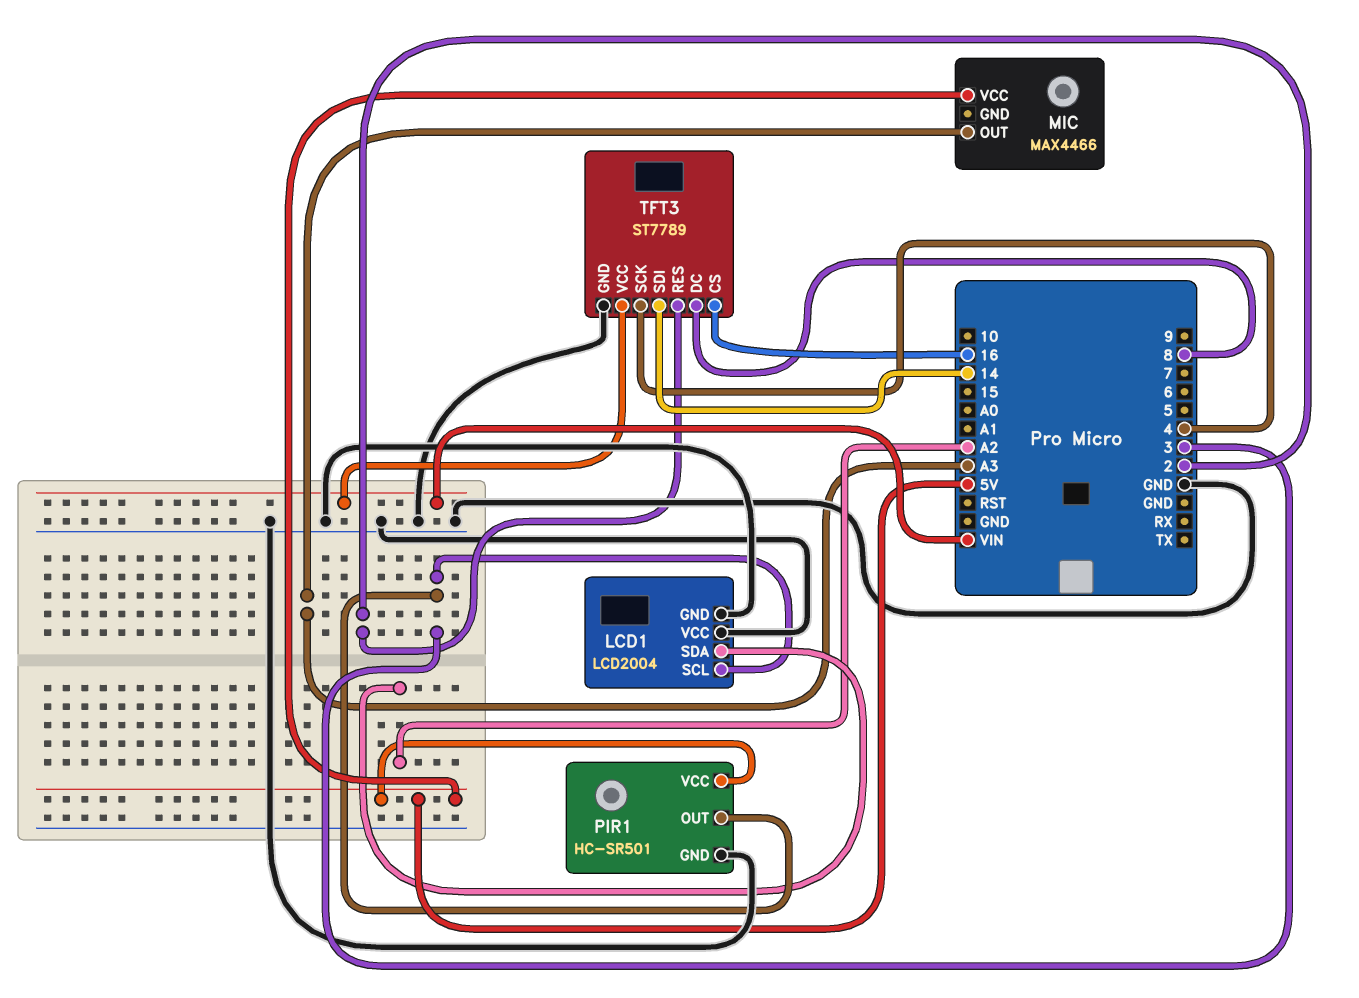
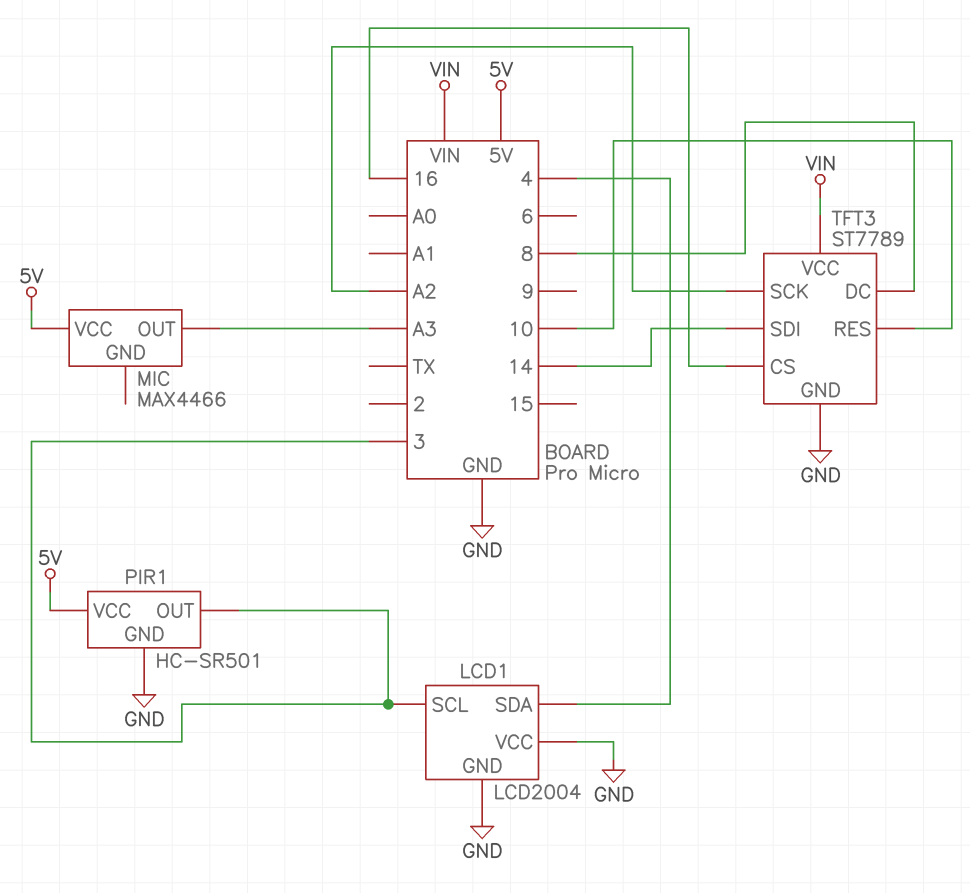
LCD1 pin SDA: A2 -> 4
TFT3 pin RES: 2 -> 10
TFT3 pin SCK: 4 -> A2

